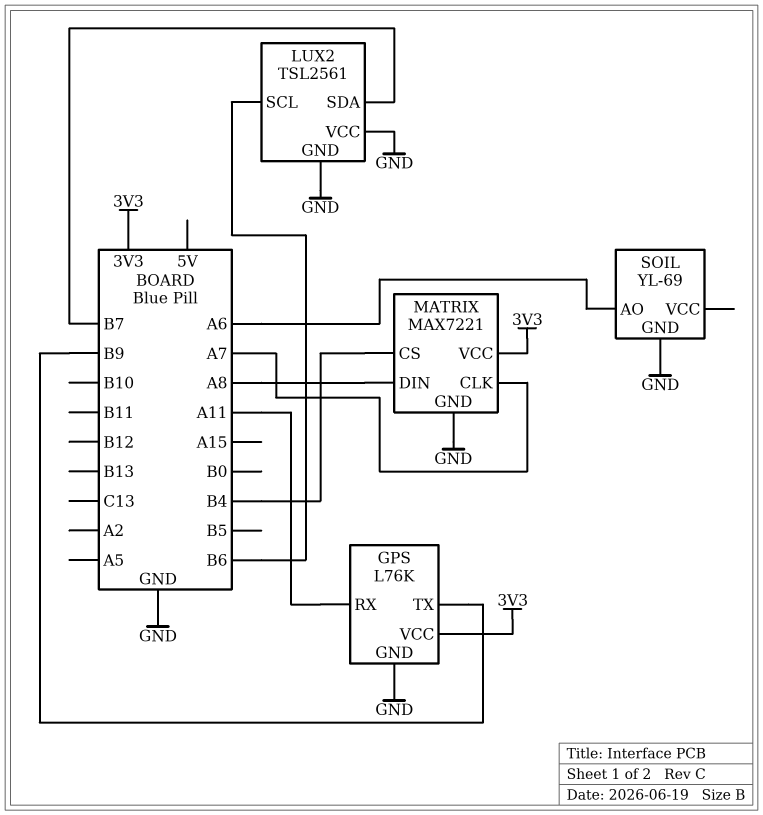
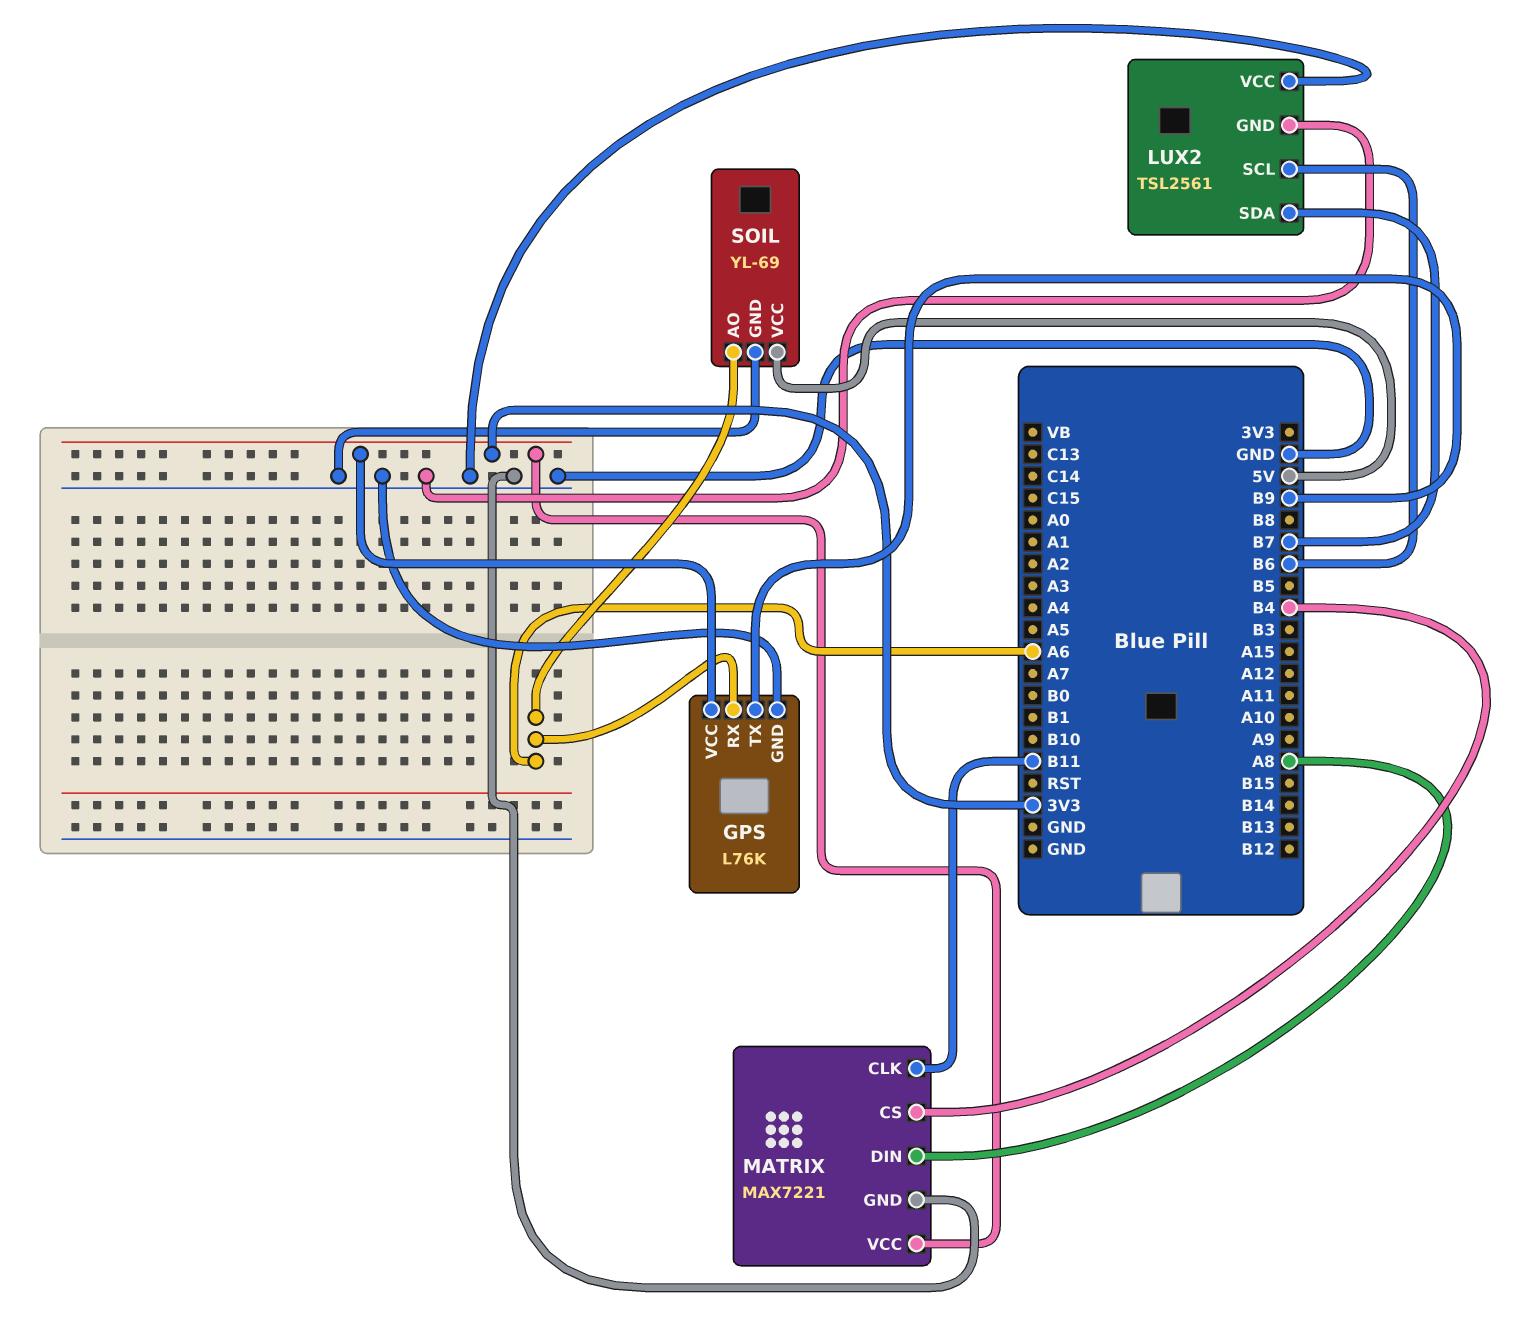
GPS pin RX: A11 -> A6
MATRIX pin CLK: A7 -> B11
SOIL pin VCC: none -> 5V

